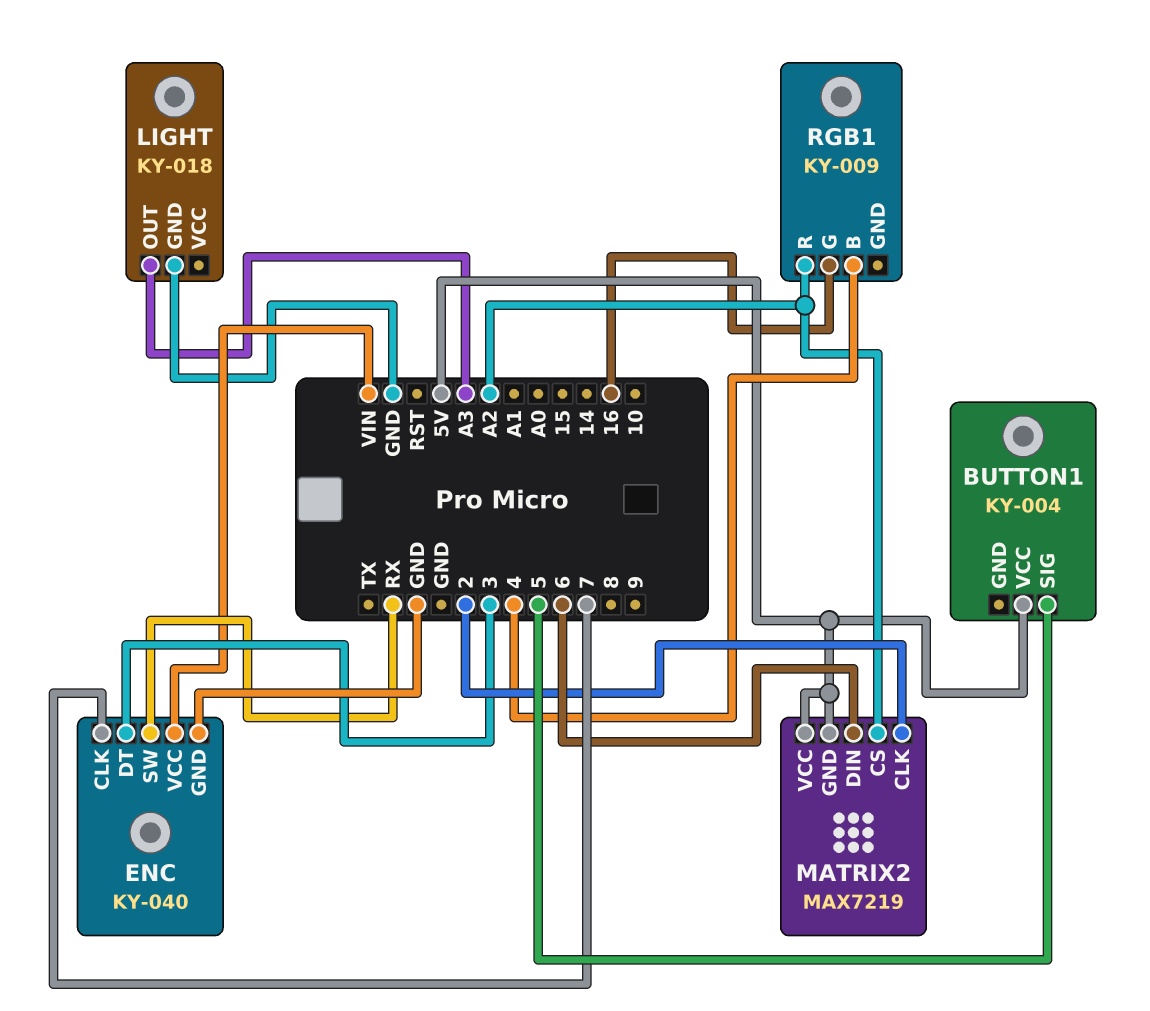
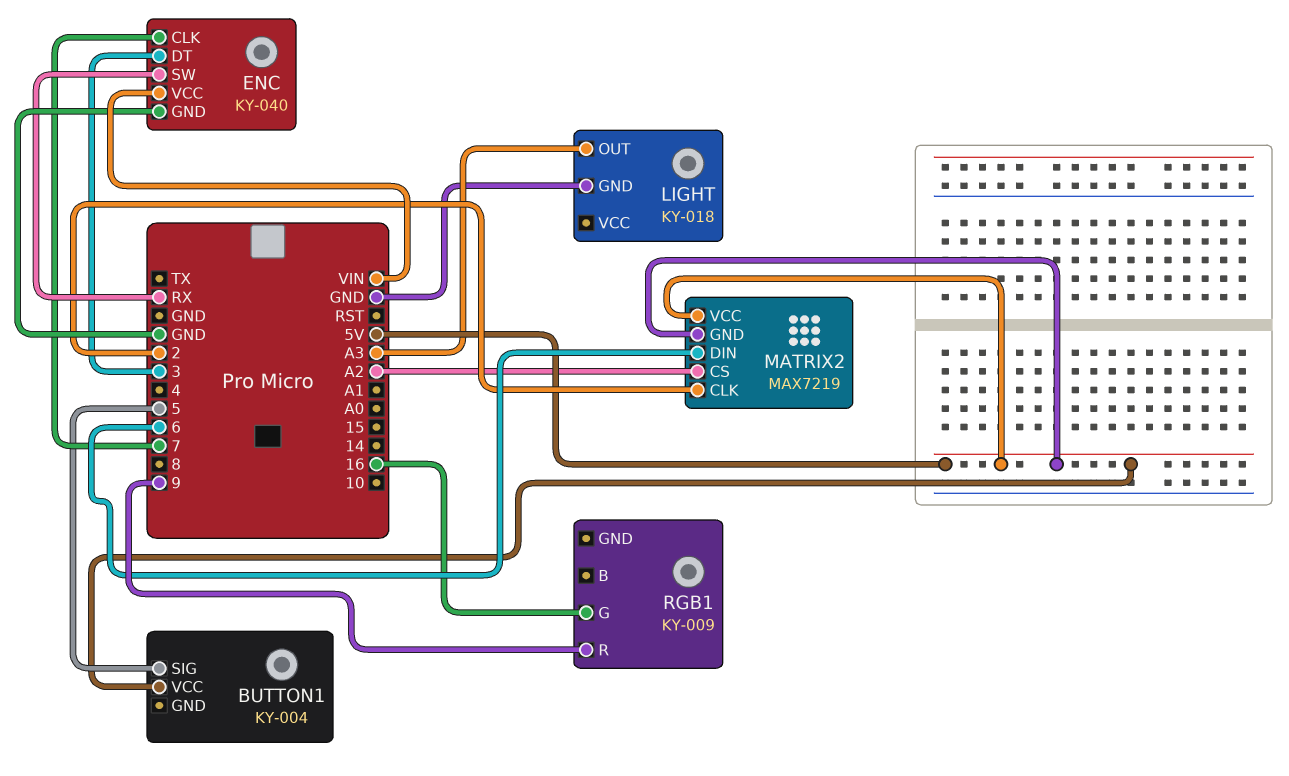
RGB1 pin B: 4 -> none
RGB1 pin R: A2 -> 9

